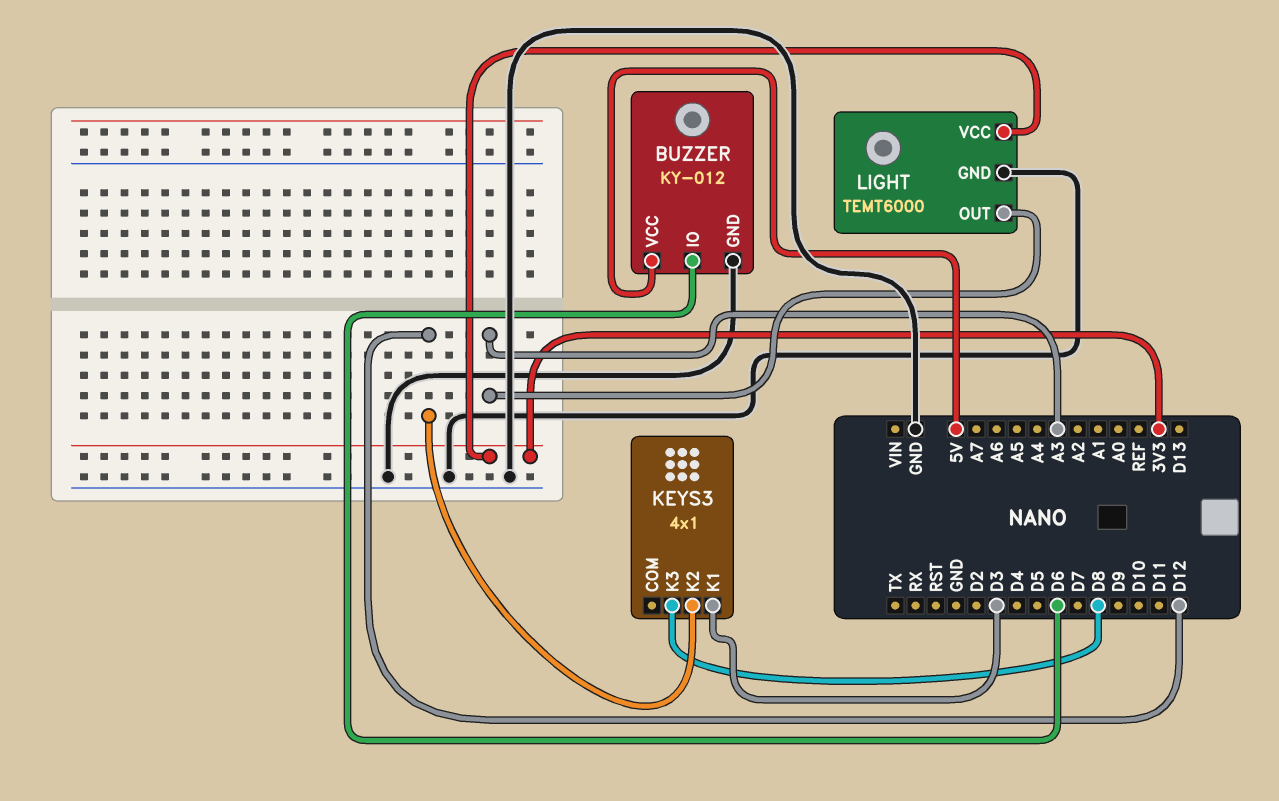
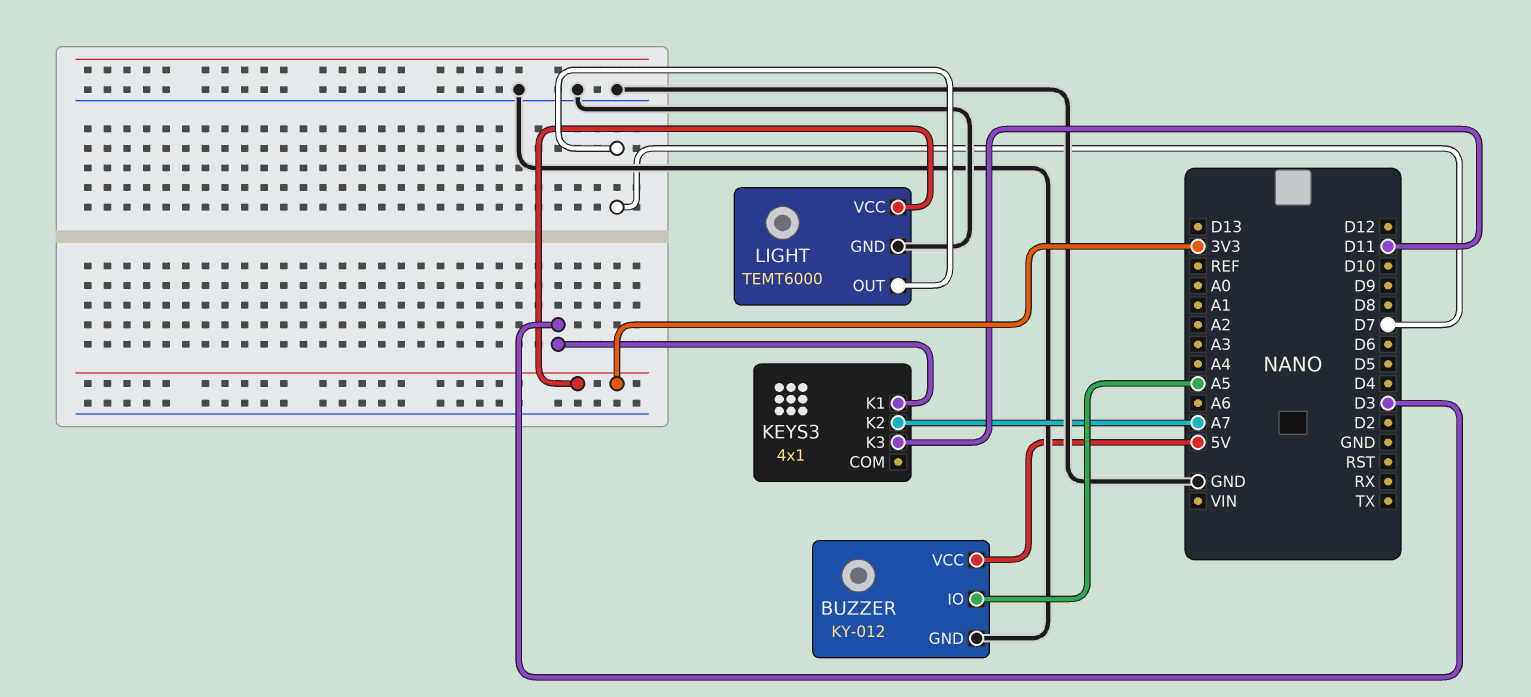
BUZZER pin IO: D6 -> A5
KEYS3 pin K2: D12 -> A7
KEYS3 pin K3: D8 -> D11
LIGHT pin OUT: A3 -> D7

